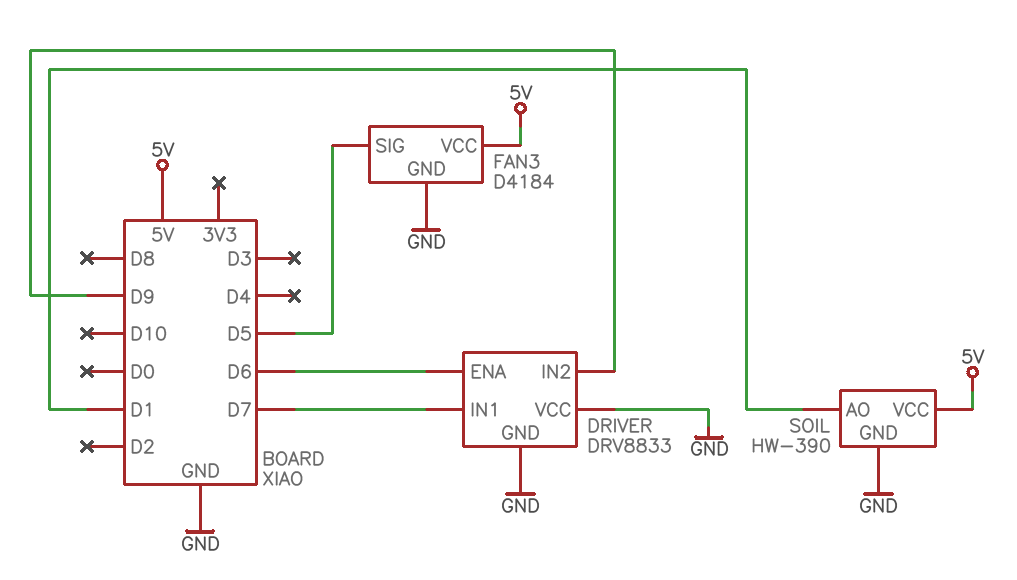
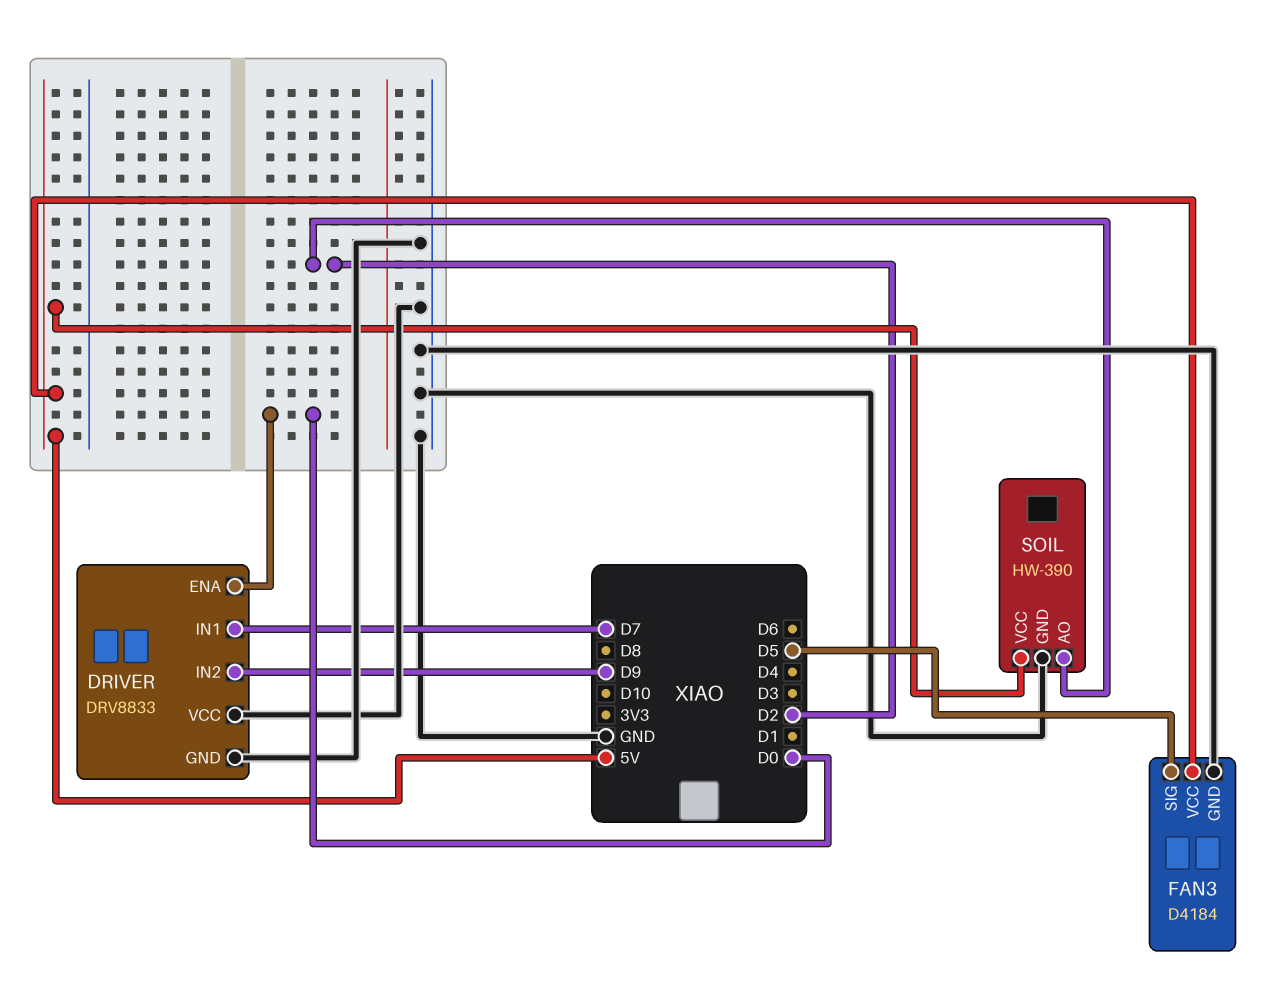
DRIVER pin ENA: D6 -> D0
SOIL pin AO: D1 -> D2

